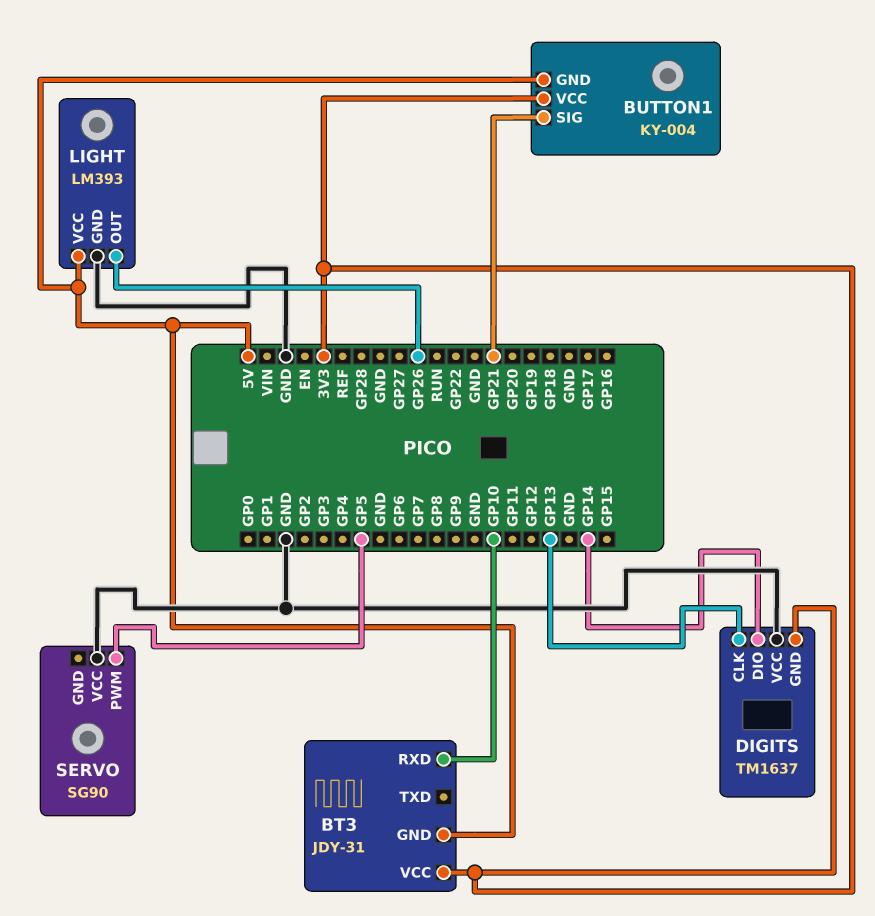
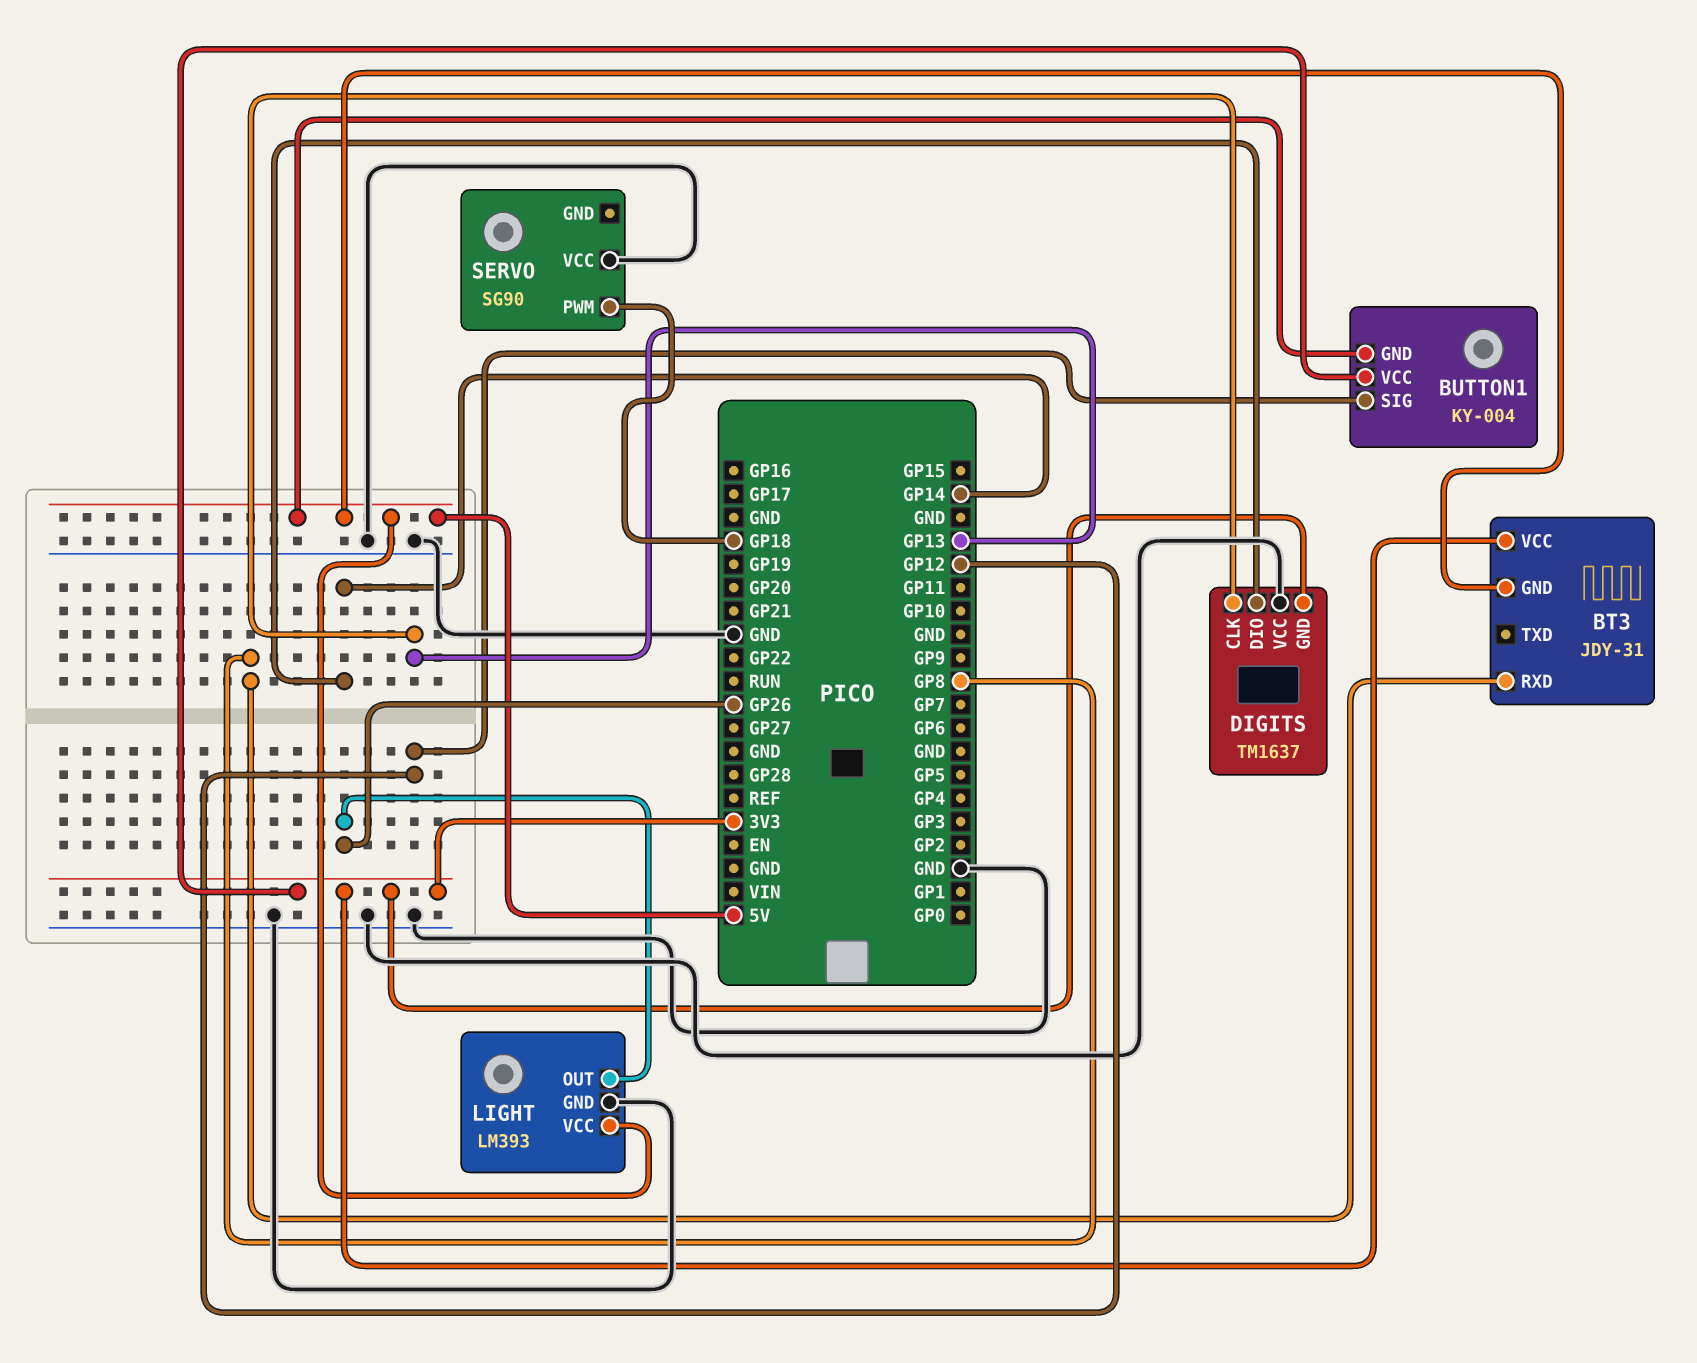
BT3 pin RXD: GP10 -> GP8
BUTTON1 pin SIG: GP21 -> GP12
SERVO pin PWM: GP5 -> GP18

